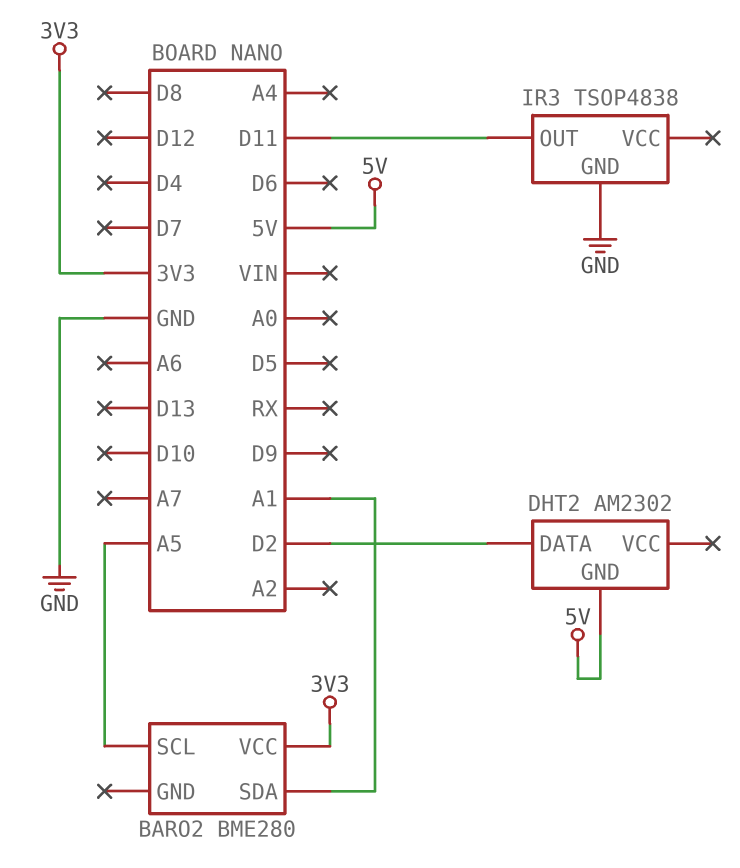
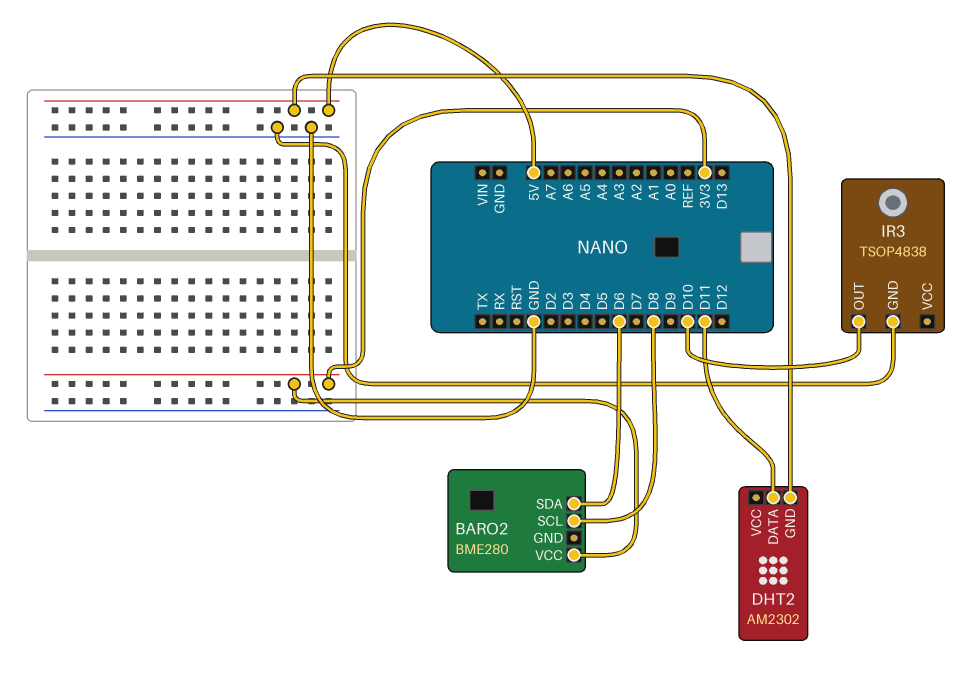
BARO2 pin SCL: A5 -> D8
BARO2 pin SDA: A1 -> D6
DHT2 pin DATA: D2 -> D11
IR3 pin OUT: D11 -> D10

